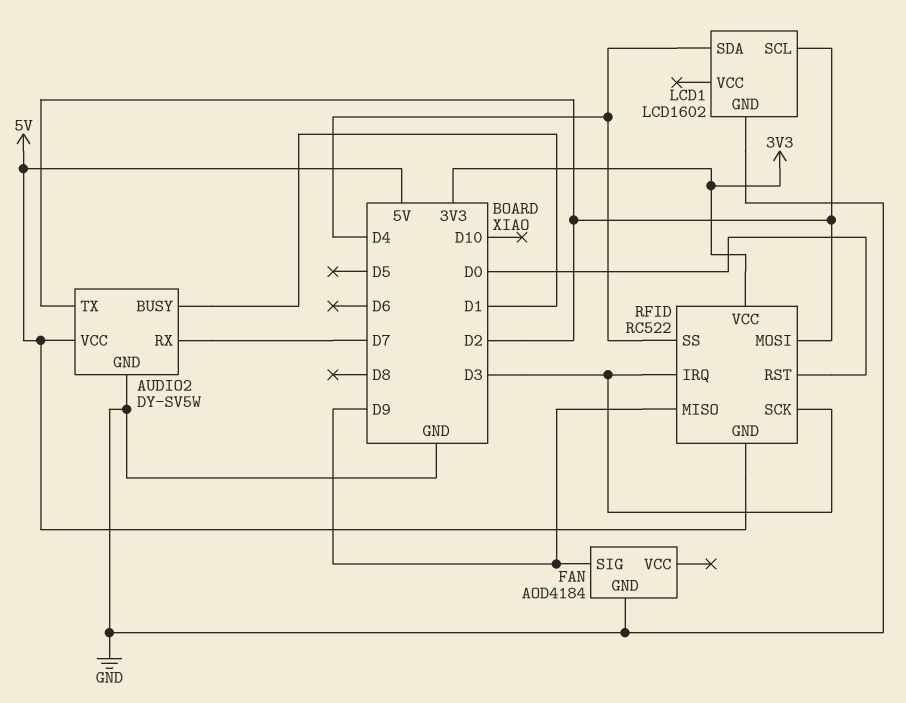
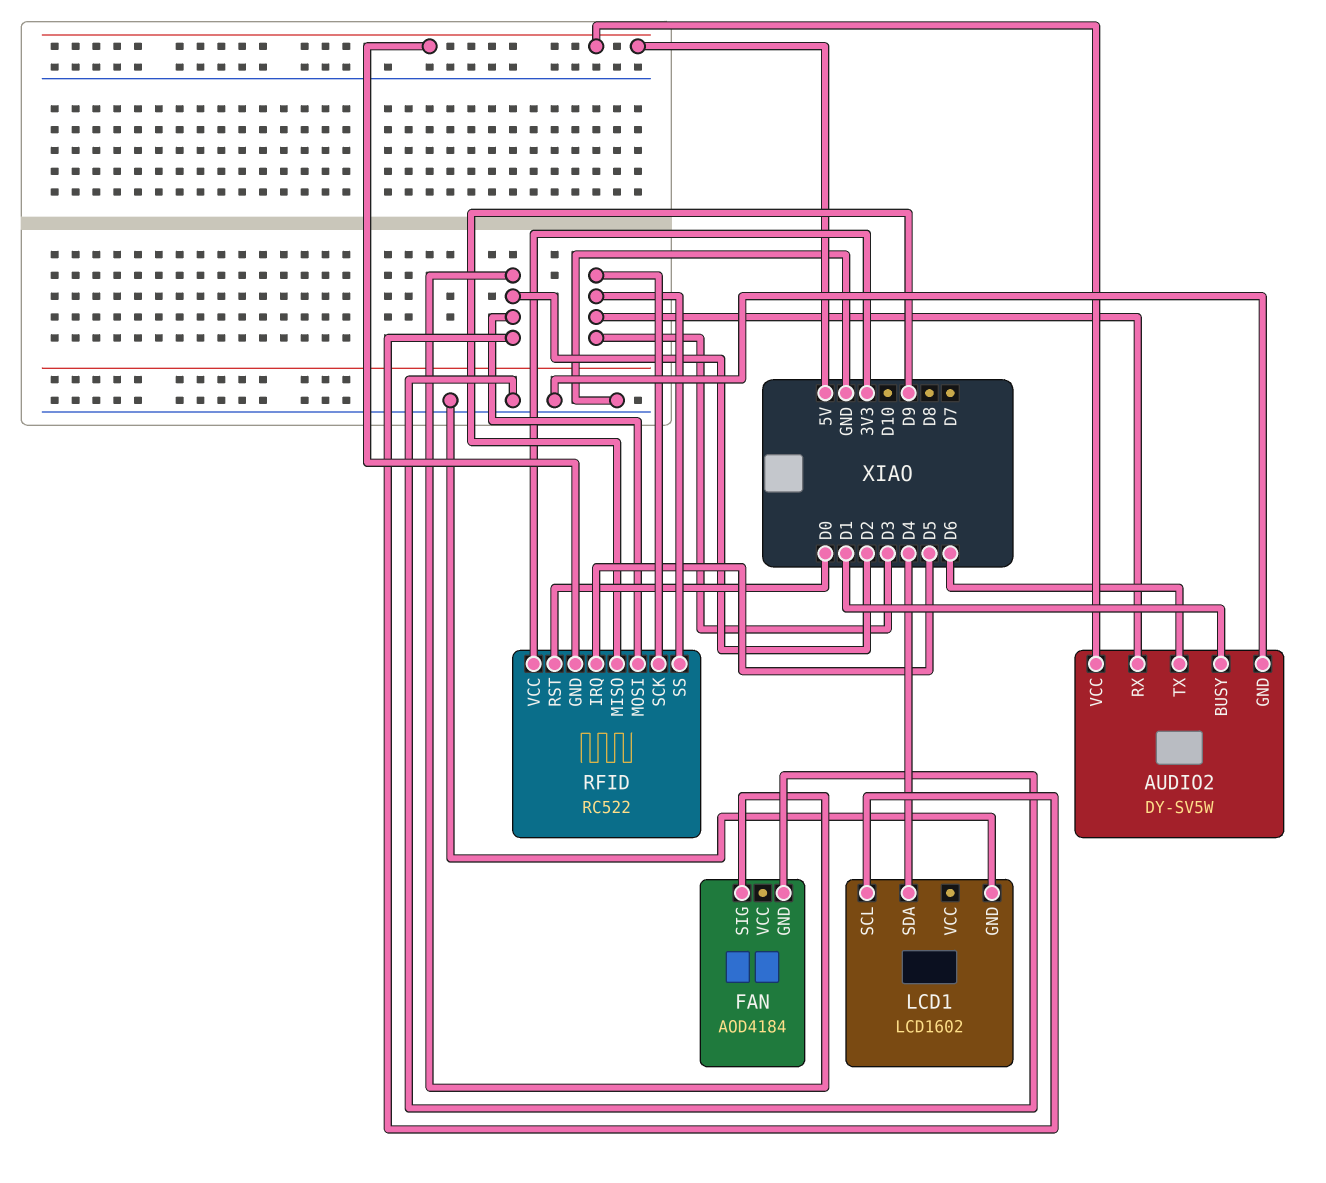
AUDIO2 pin RX: D7 -> D3
AUDIO2 pin TX: D2 -> D6
FAN pin SIG: D9 -> D2
RFID pin IRQ: D3 -> D5
RFID pin SS: D4 -> D3

